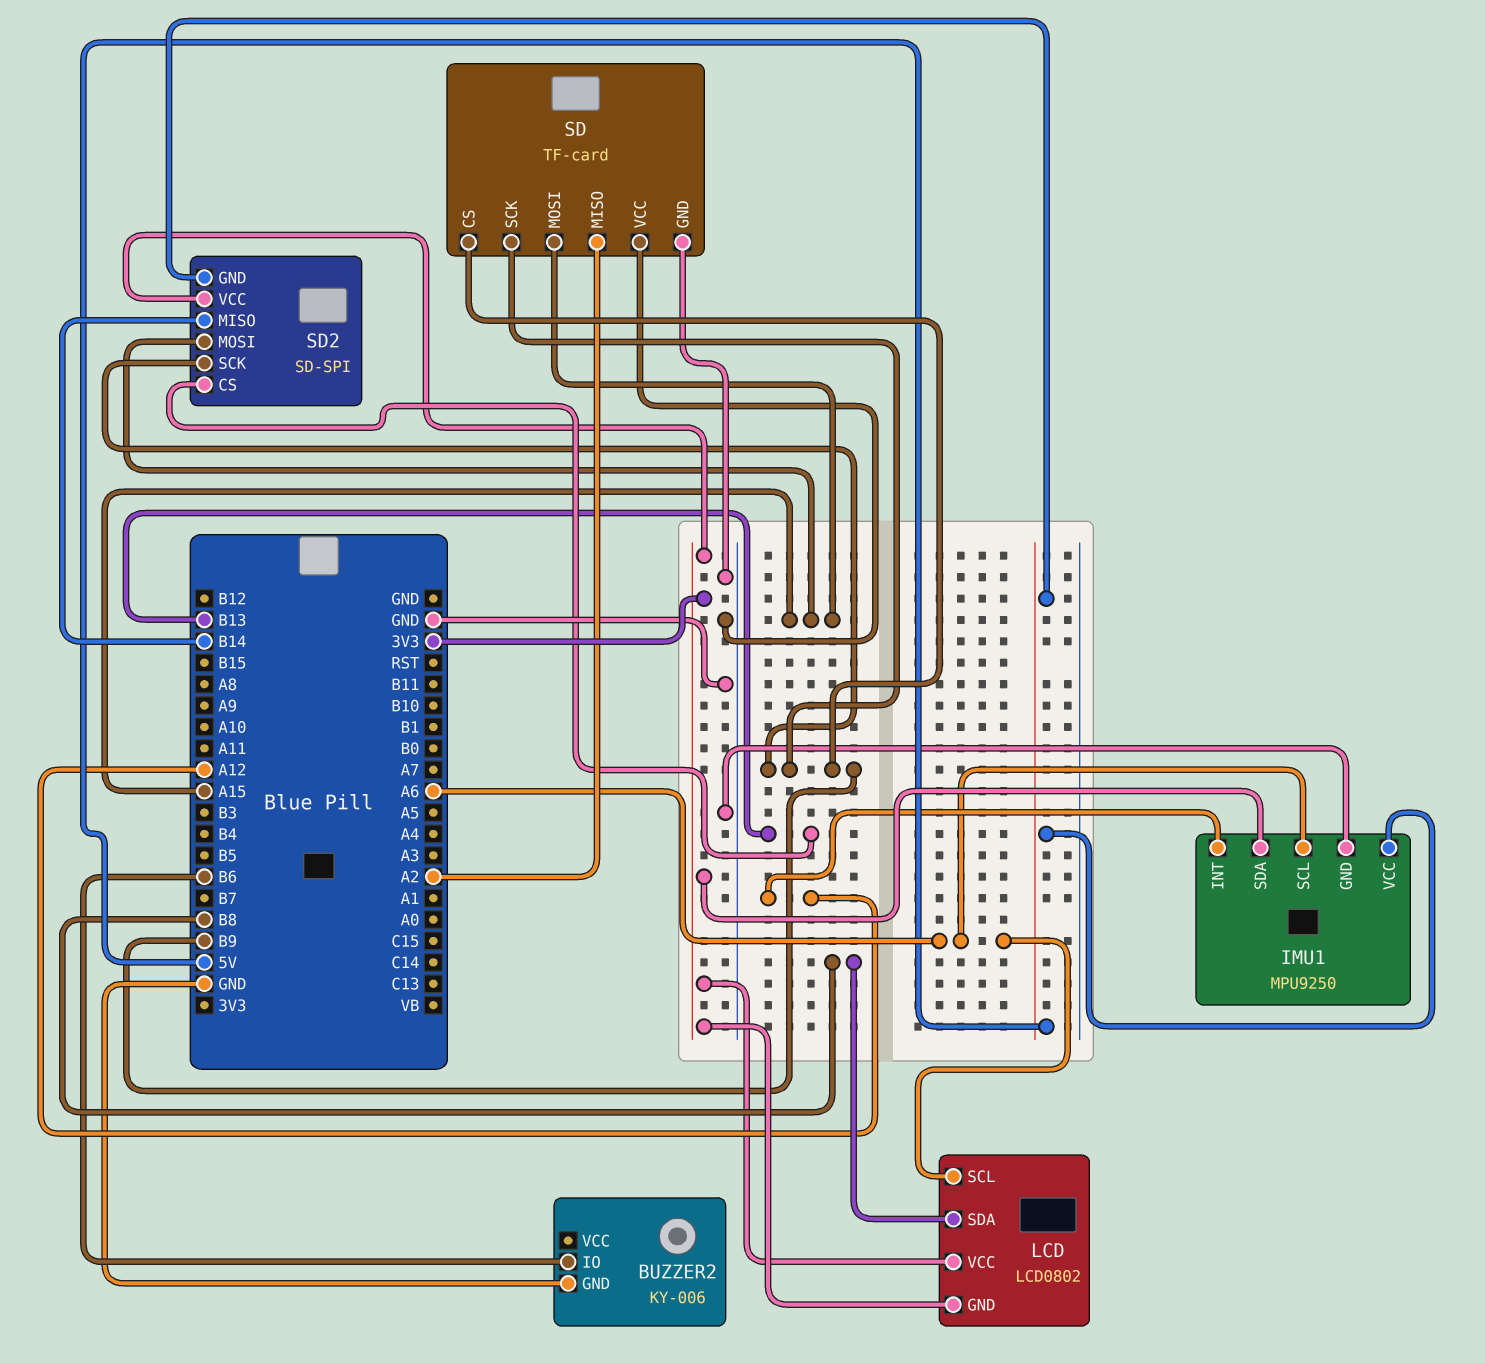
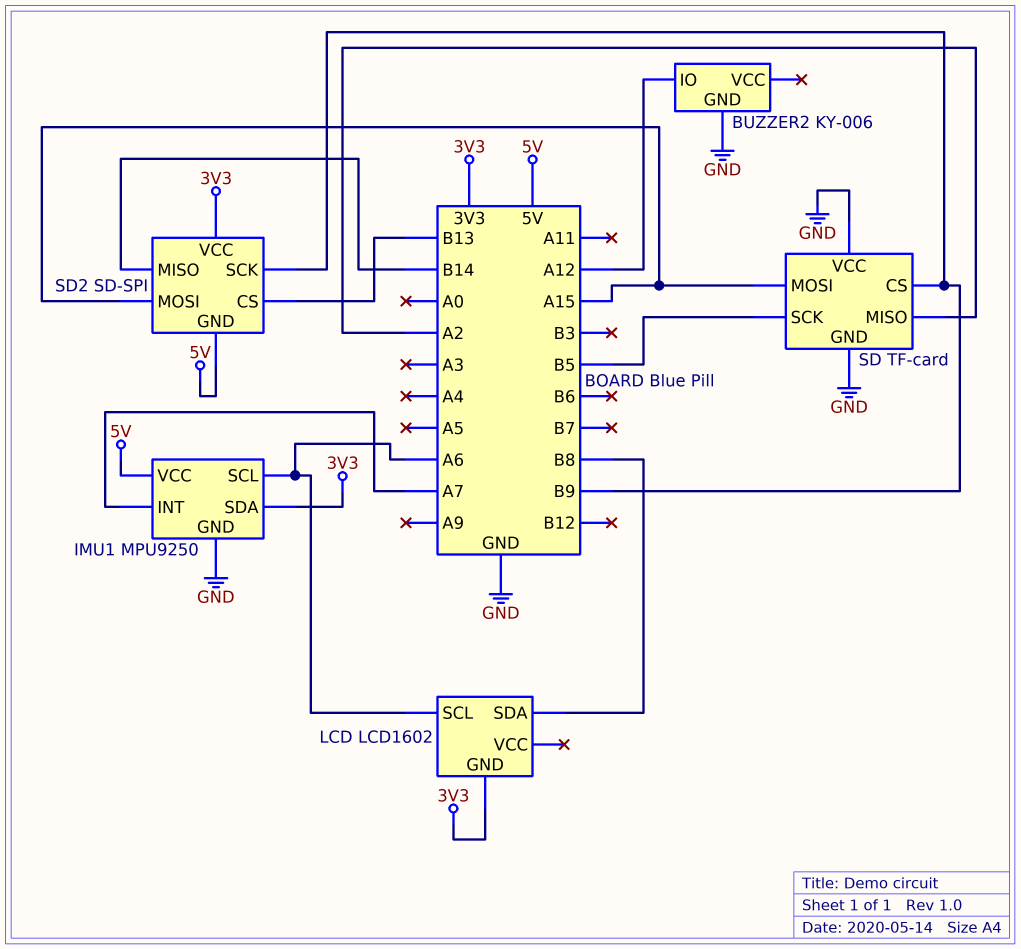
BUZZER2 pin IO: B6 -> A12
IMU1 pin INT: A12 -> A7
LCD: LCD0802 -> LCD1602
LCD pin VCC: 3V3 -> none
SD pin SCK: B9 -> B5

